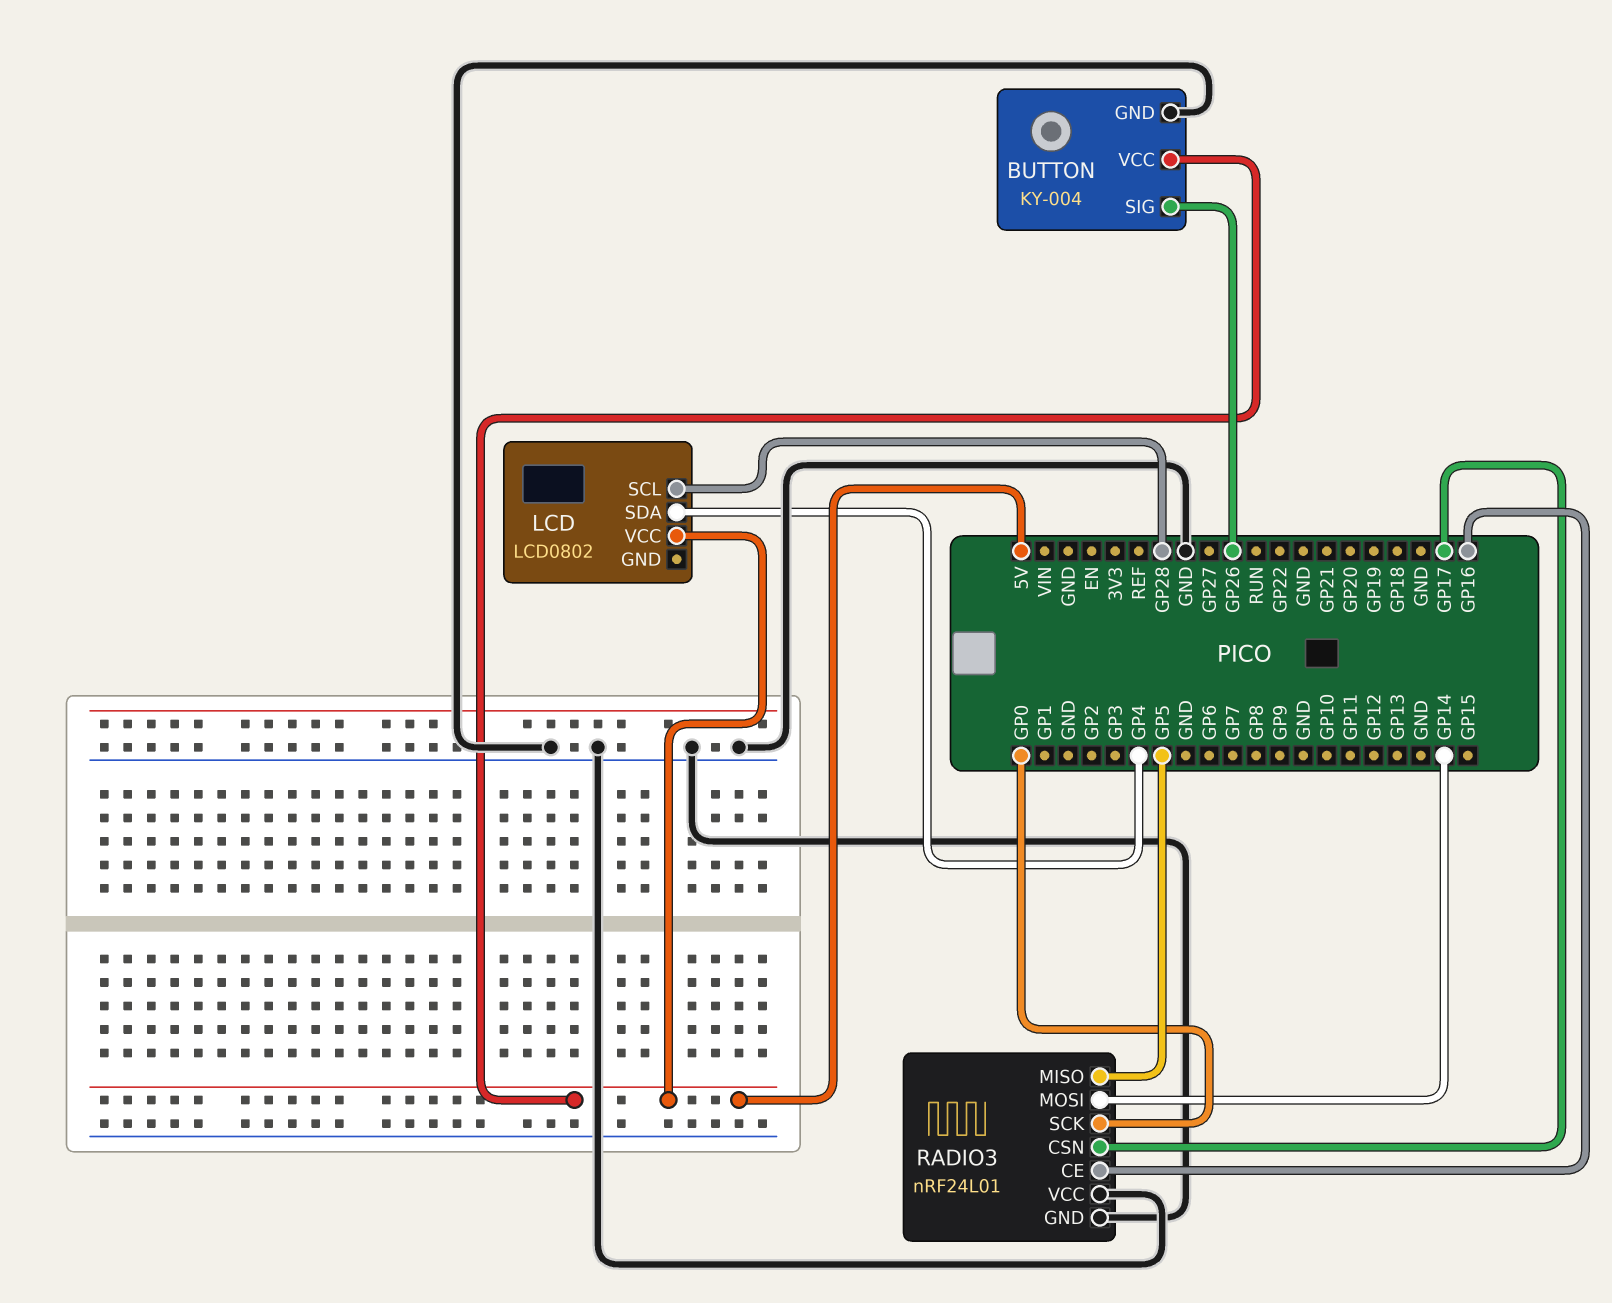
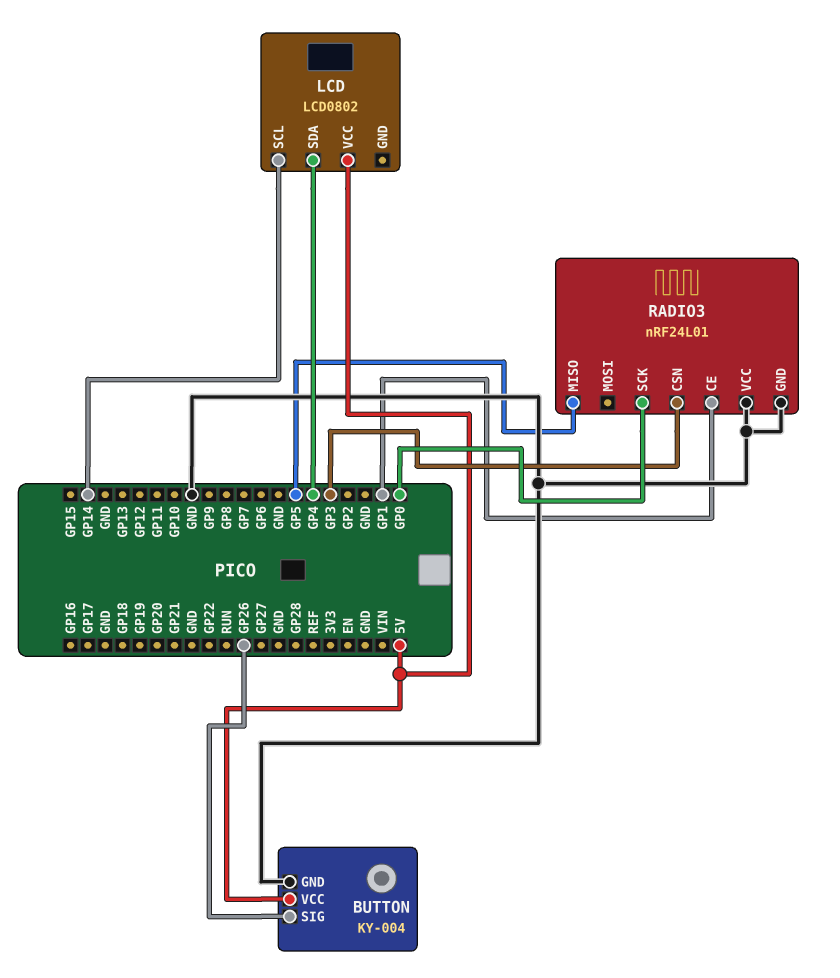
LCD pin SCL: GP28 -> GP14
RADIO3 pin CE: GP16 -> GP1
RADIO3 pin CSN: GP17 -> GP3
RADIO3 pin MOSI: GP14 -> none

